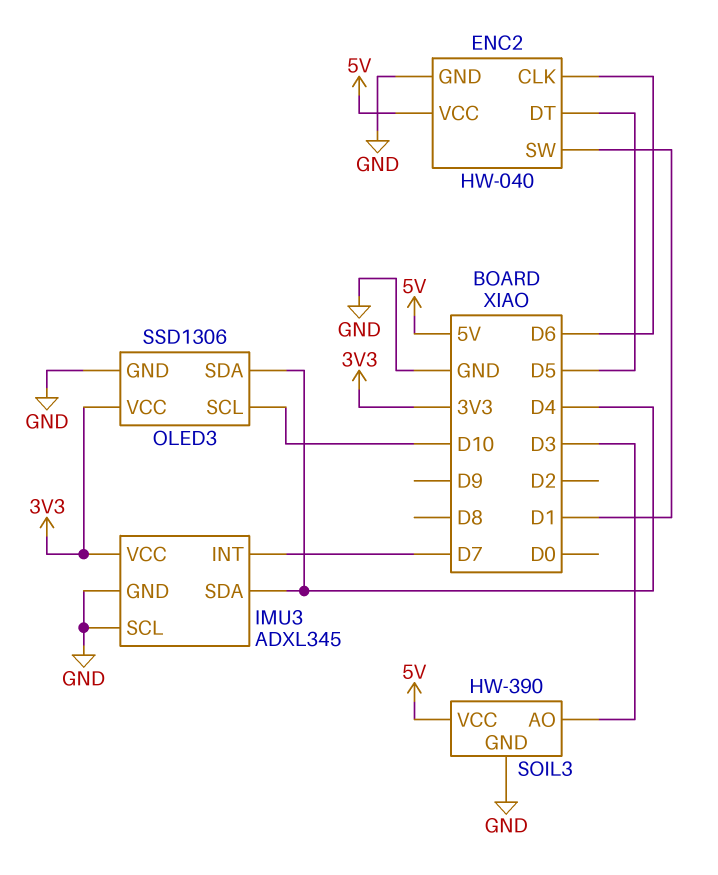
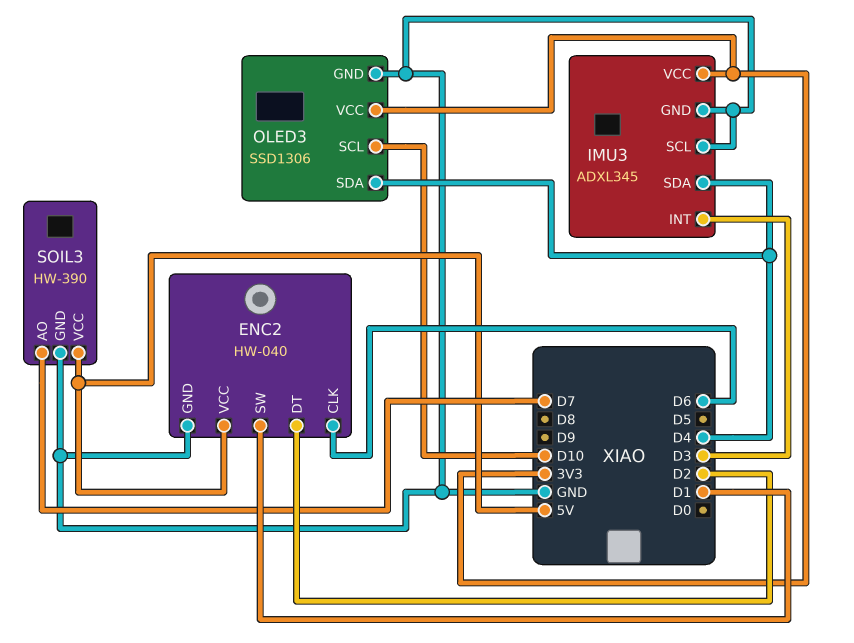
ENC2 pin DT: D5 -> D2
IMU3 pin INT: D7 -> D3
SOIL3 pin AO: D3 -> D7

